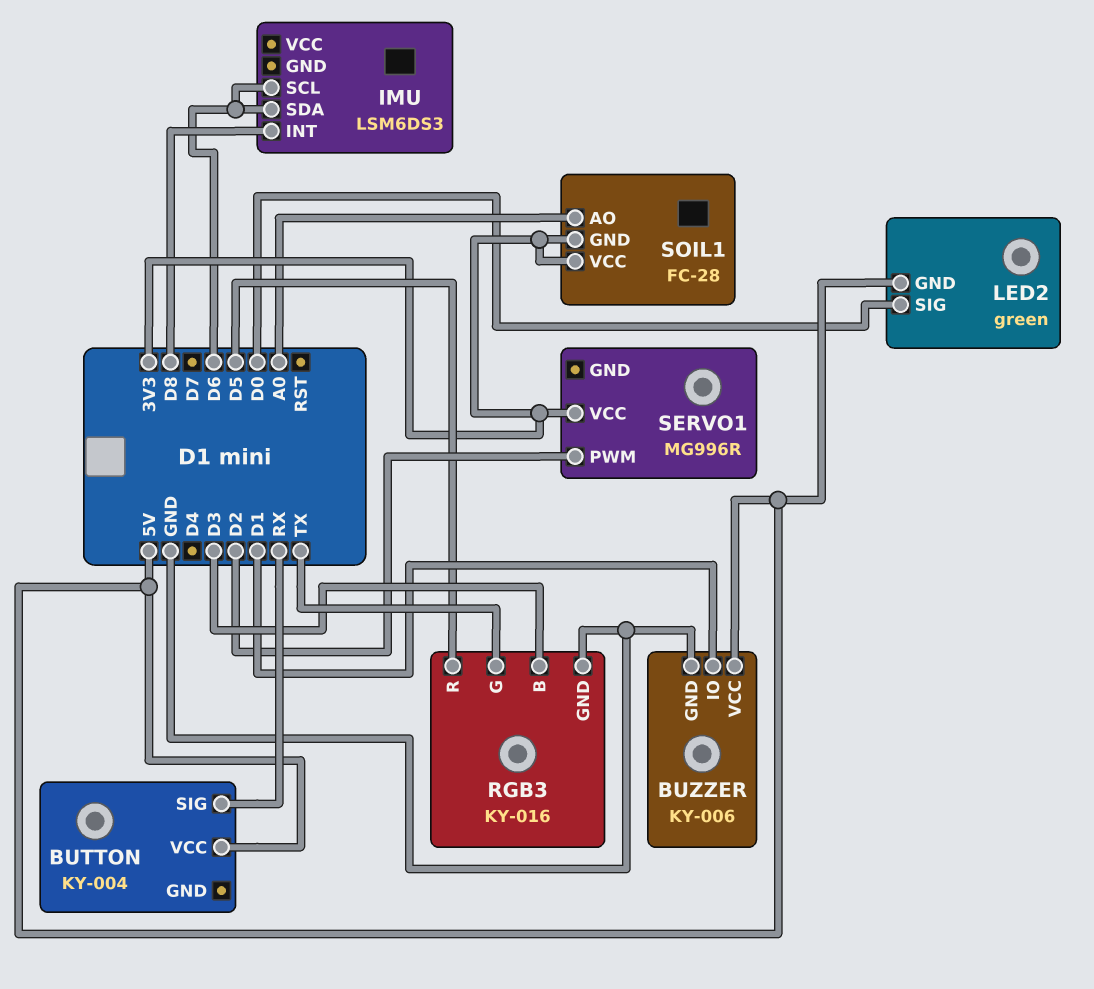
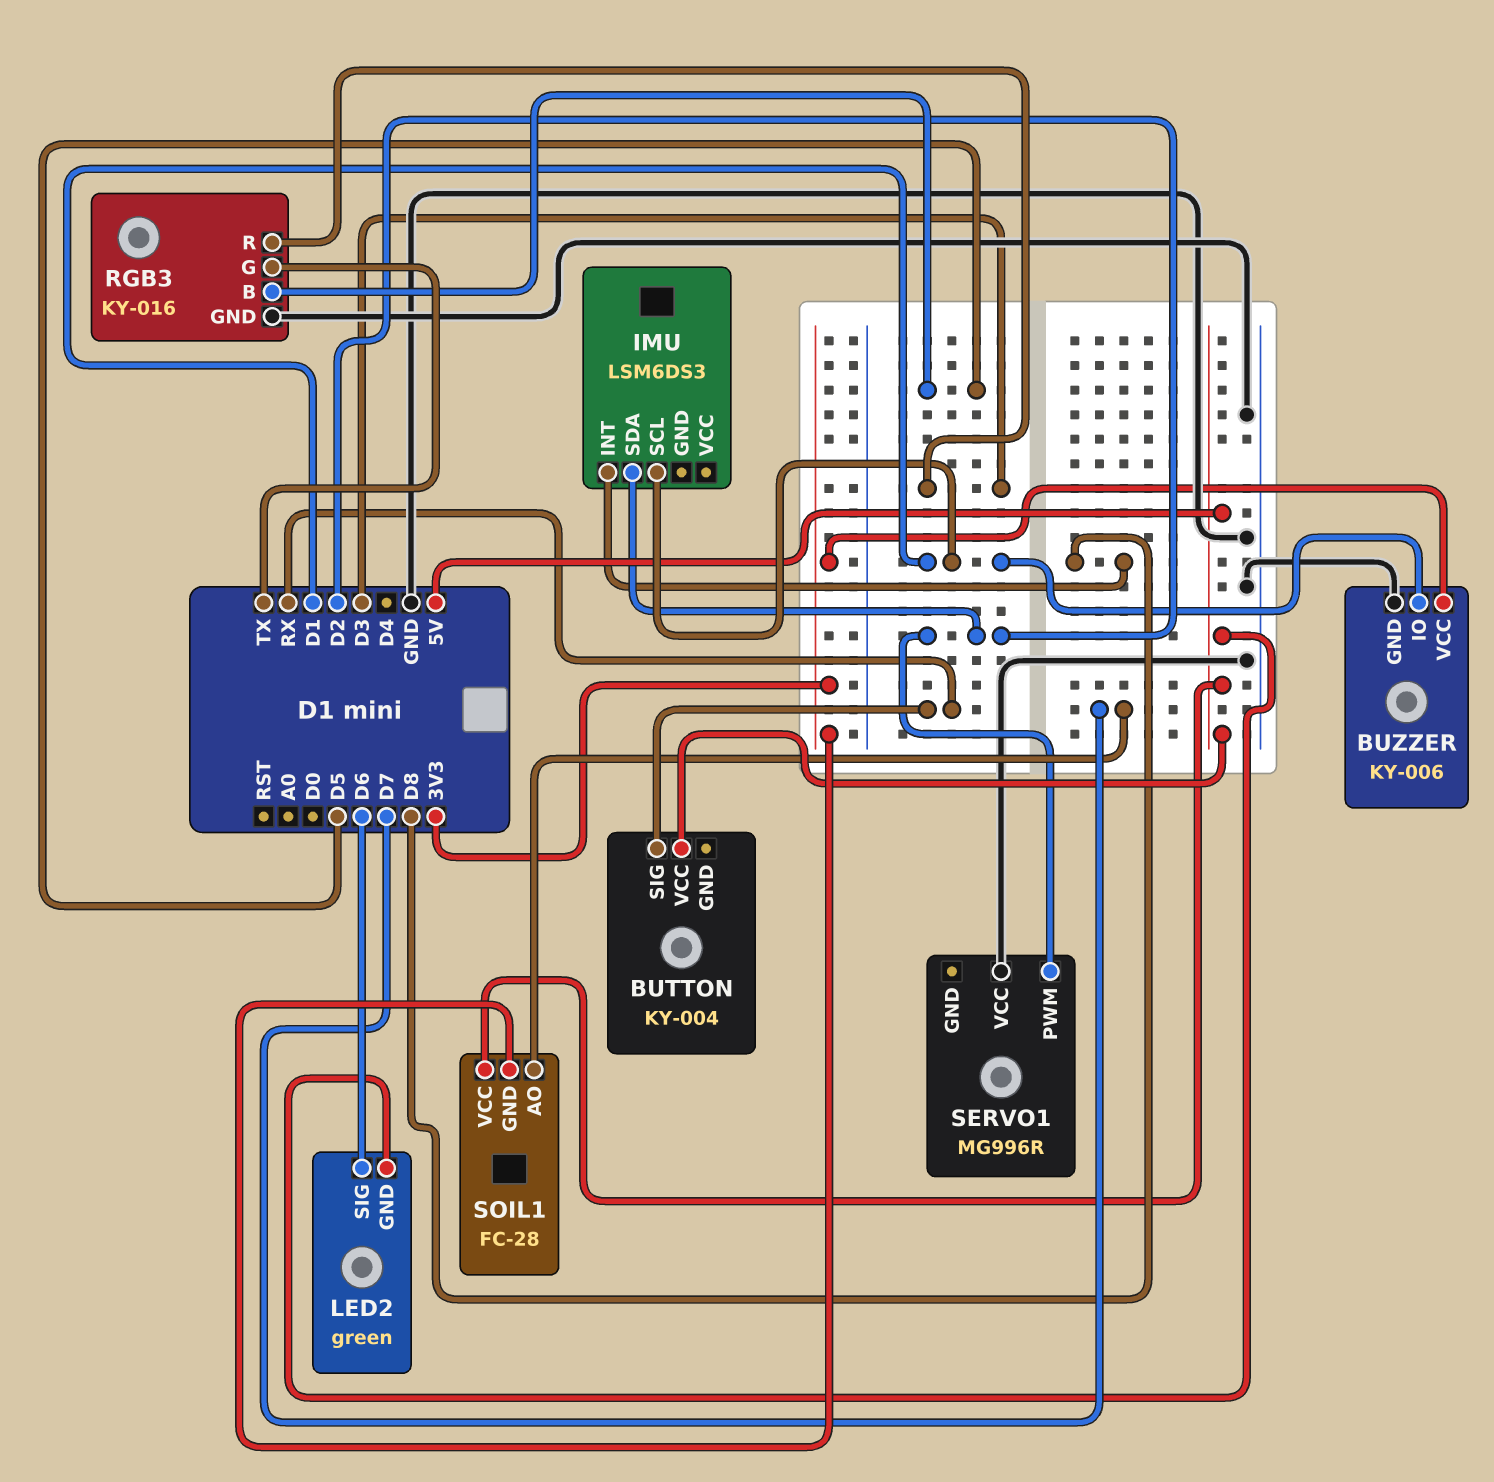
BUZZER pin VCC: 5V -> 3V3
IMU pin SCL: D6 -> D1
IMU pin SDA: D6 -> D2
LED2 pin SIG: D0 -> D6
RGB3 pin B: D3 -> D5
RGB3 pin R: D5 -> D3
SERVO1 pin VCC: 3V3 -> GND
SOIL1 pin AO: A0 -> D7
SOIL1 pin VCC: 3V3 -> 5V

